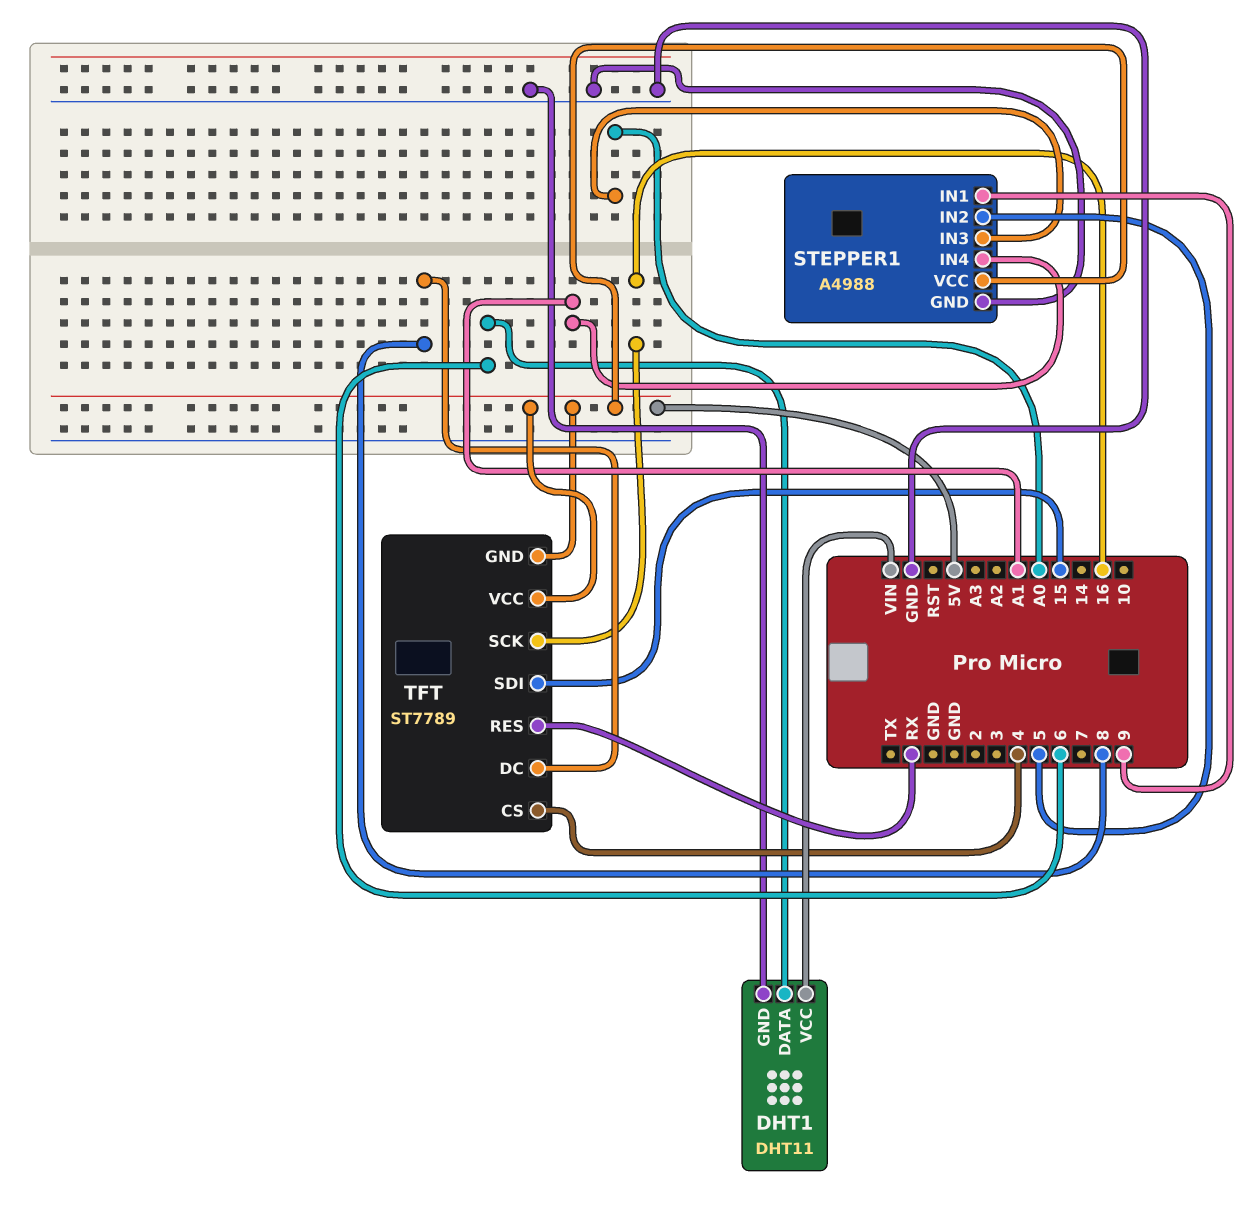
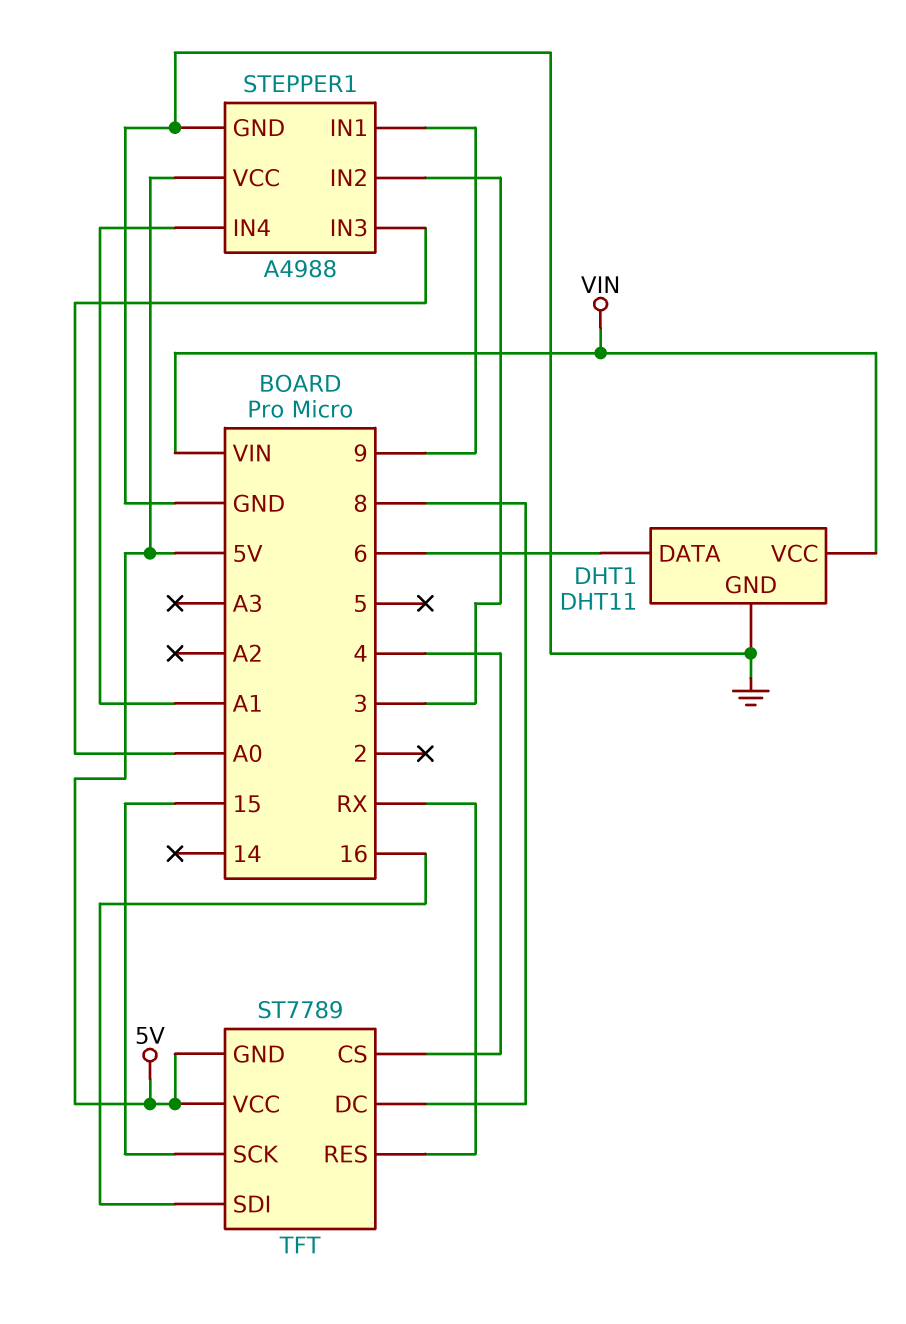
STEPPER1 pin IN2: 5 -> 3
TFT pin SCK: 16 -> 15
TFT pin SDI: 15 -> 16

